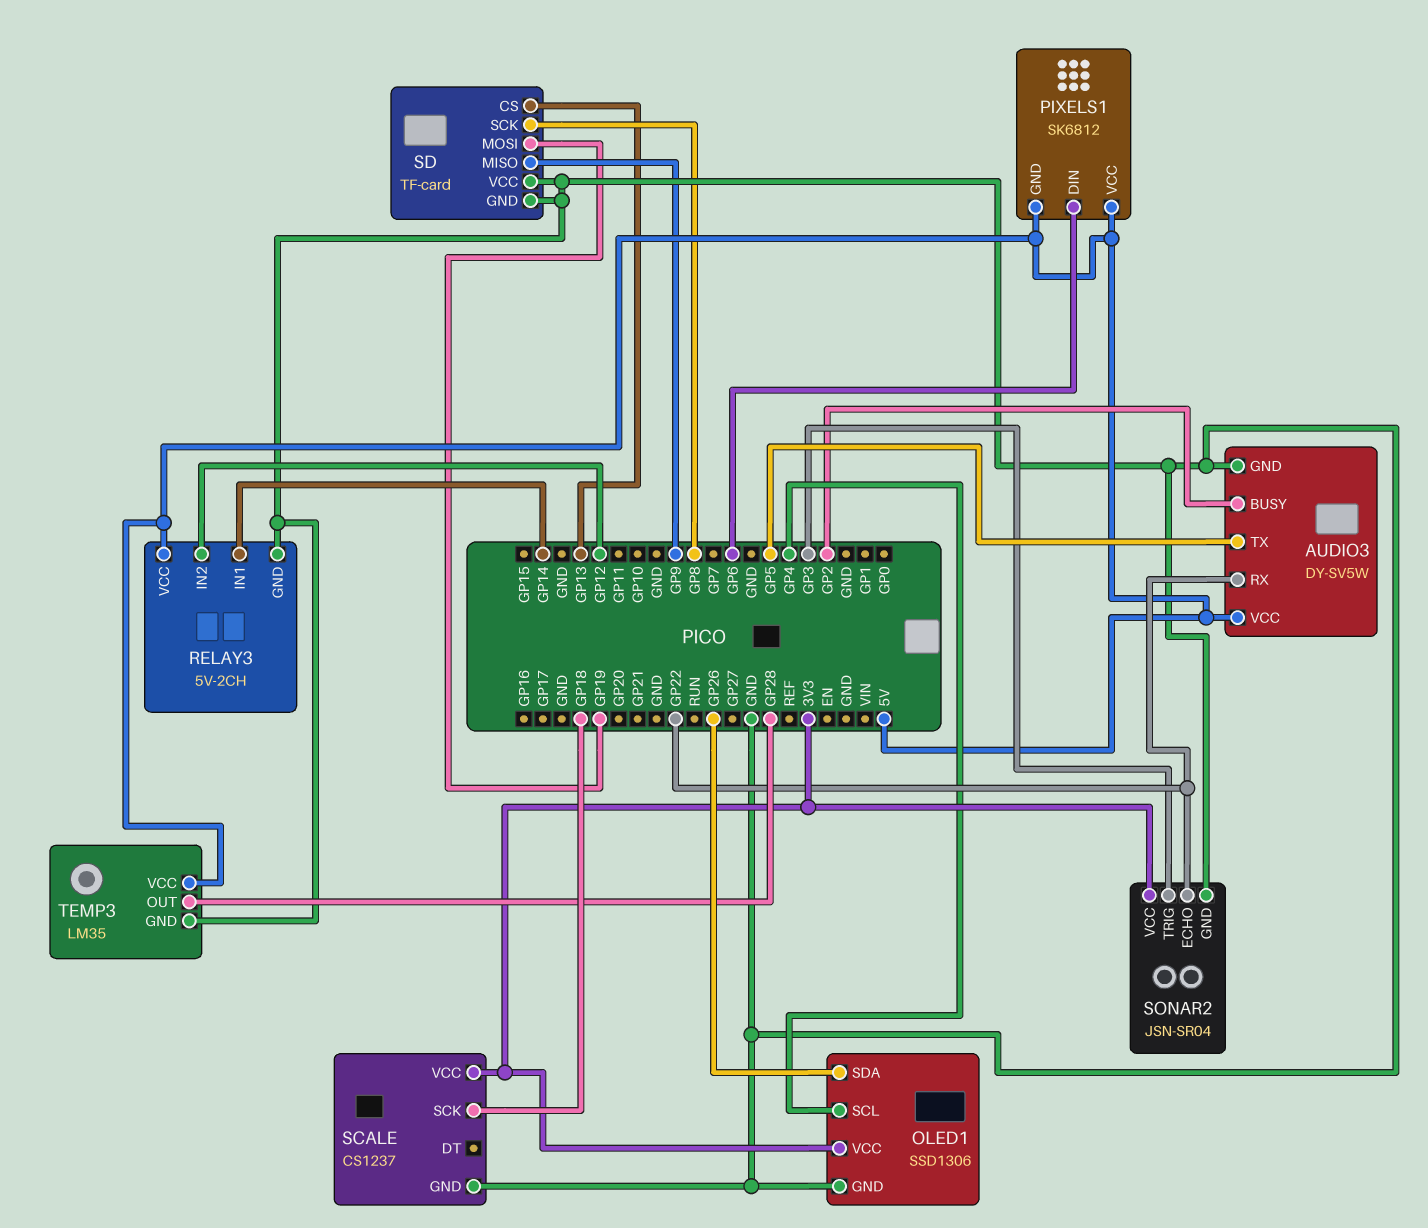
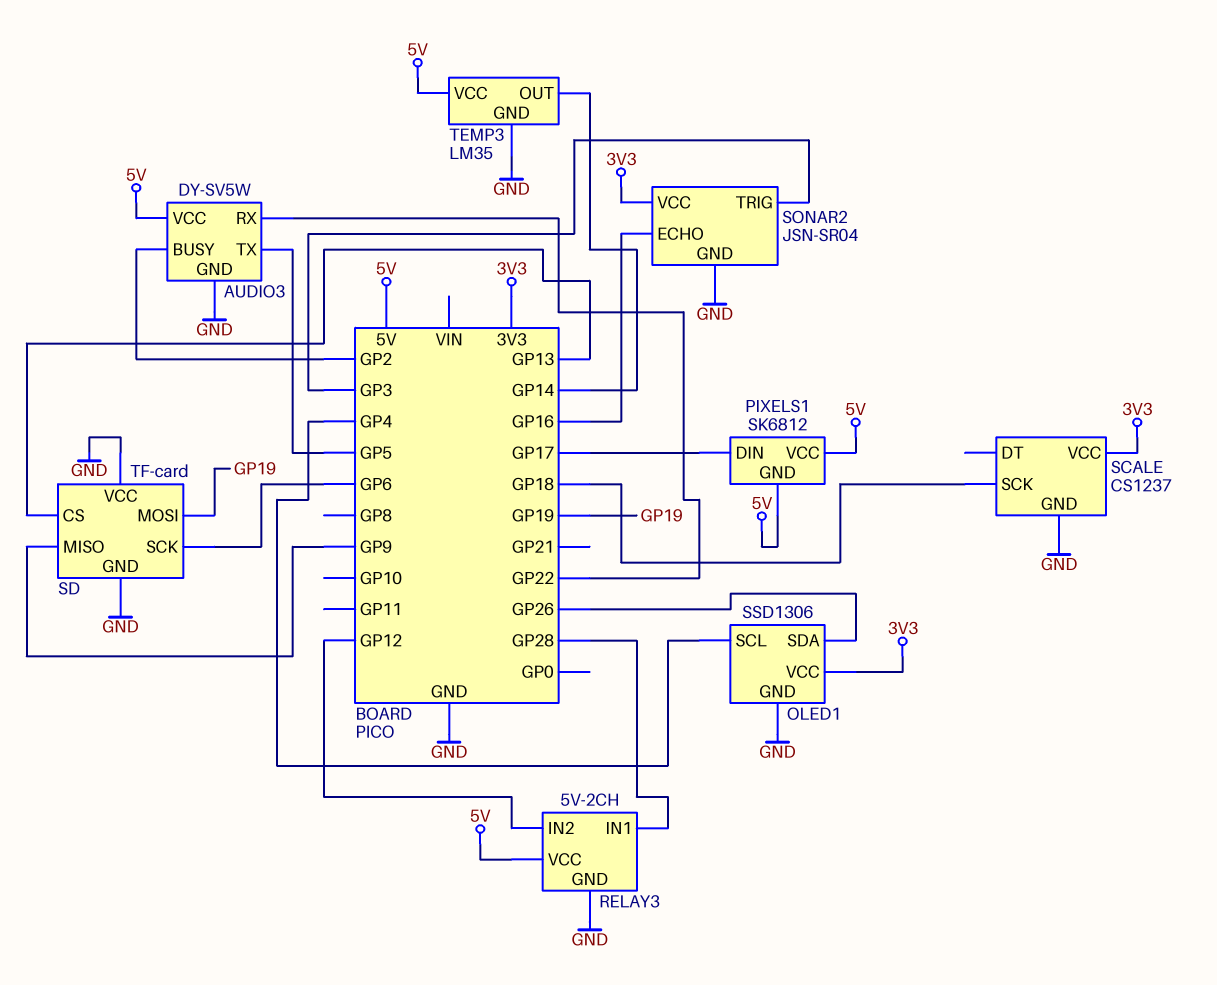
PIXELS1 pin DIN: GP6 -> GP17
RELAY3 pin IN1: GP14 -> GP28
SD pin SCK: GP8 -> GP6
SONAR2 pin ECHO: GP22 -> GP16
TEMP3 pin OUT: GP28 -> GP14

